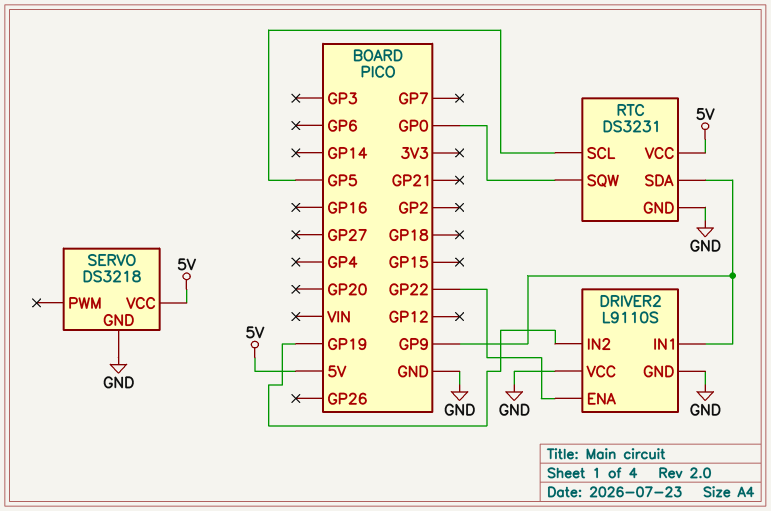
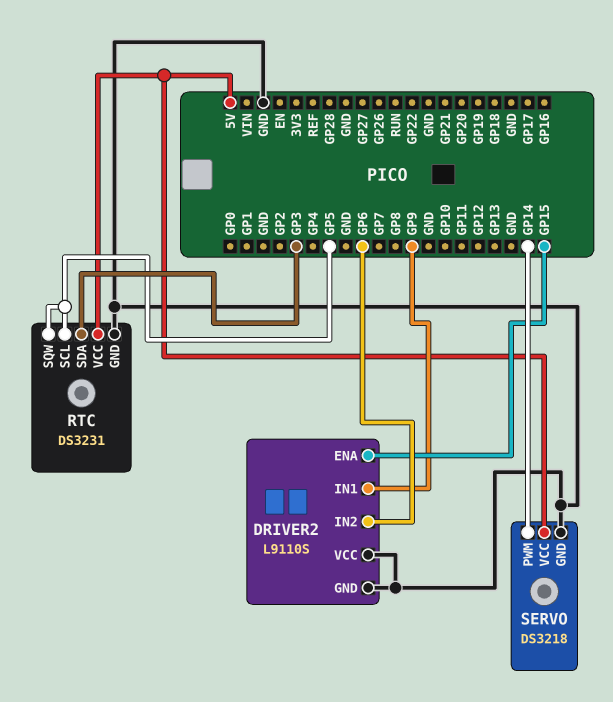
DRIVER2 pin ENA: GP22 -> GP15
DRIVER2 pin IN2: GP19 -> GP6
RTC pin SDA: GP9 -> GP3
RTC pin SQW: GP0 -> GP5
SERVO pin PWM: none -> GP14

